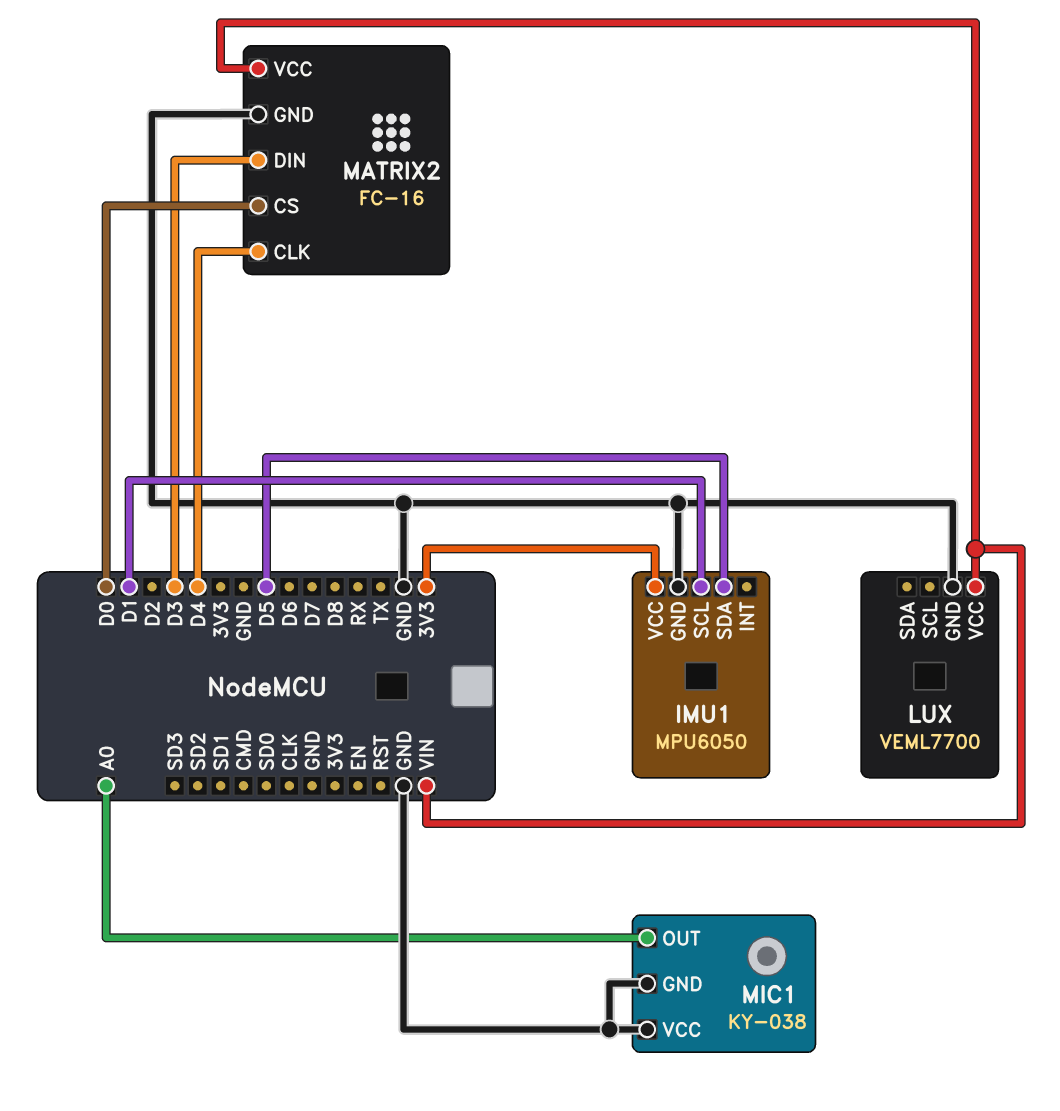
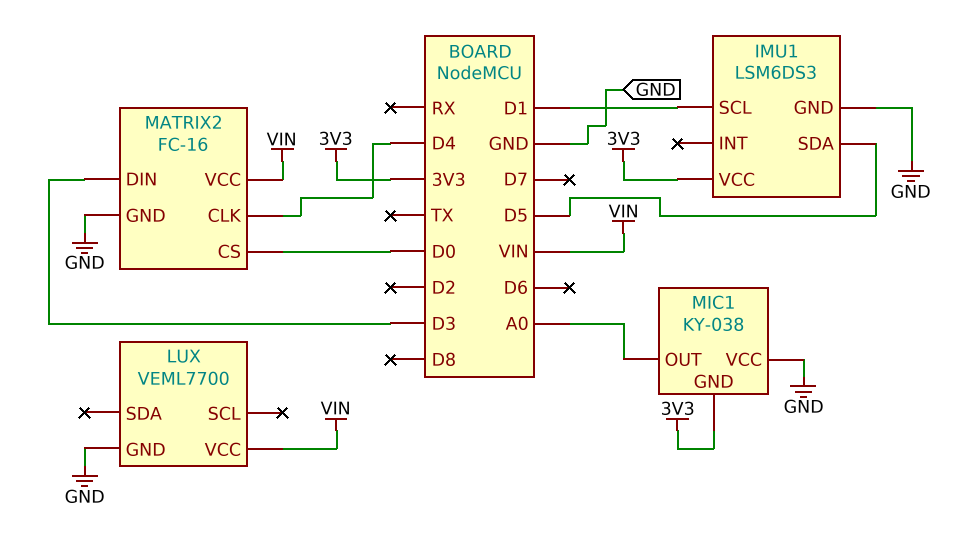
IMU1: MPU6050 -> LSM6DS3
MIC1 pin GND: GND -> 3V3

